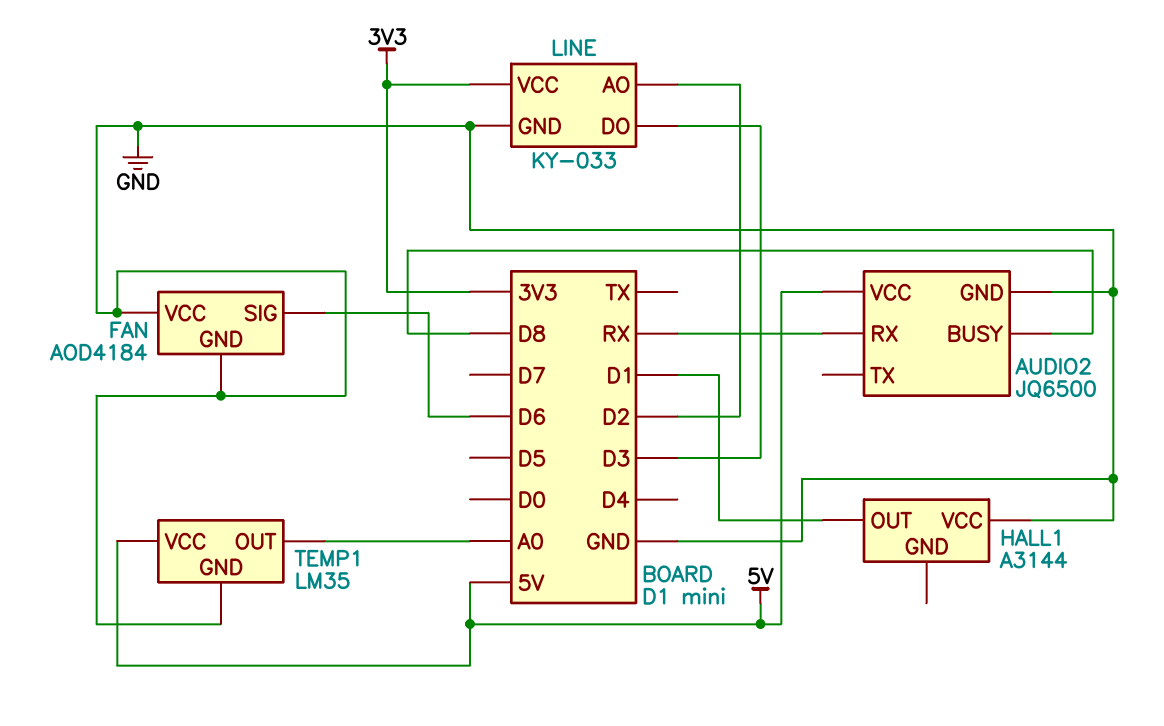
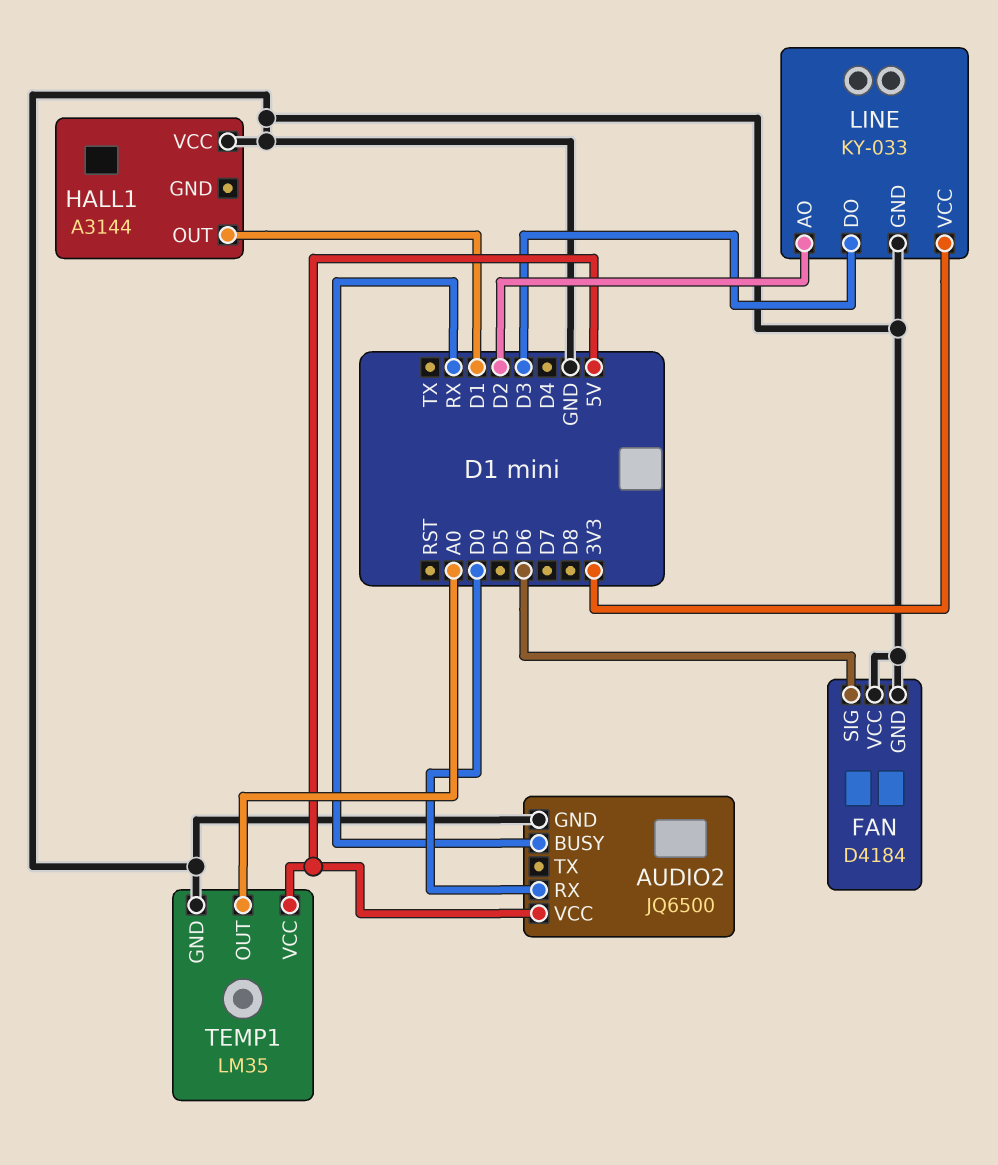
AUDIO2 pin BUSY: D8 -> RX
AUDIO2 pin RX: RX -> D0
FAN: AOD4184 -> D4184

